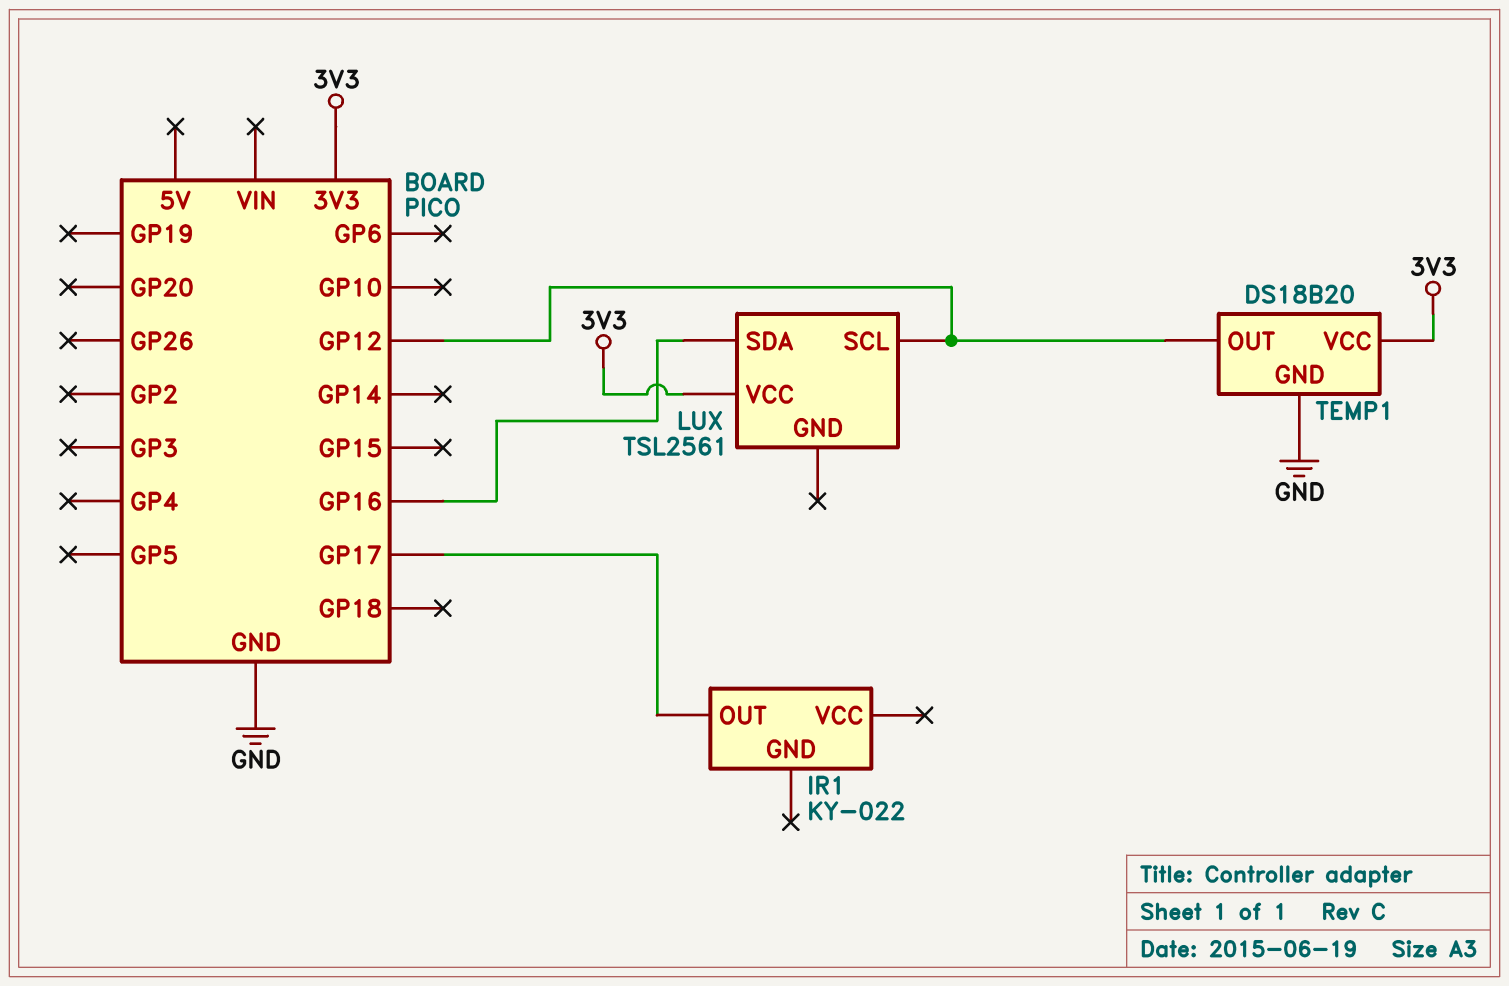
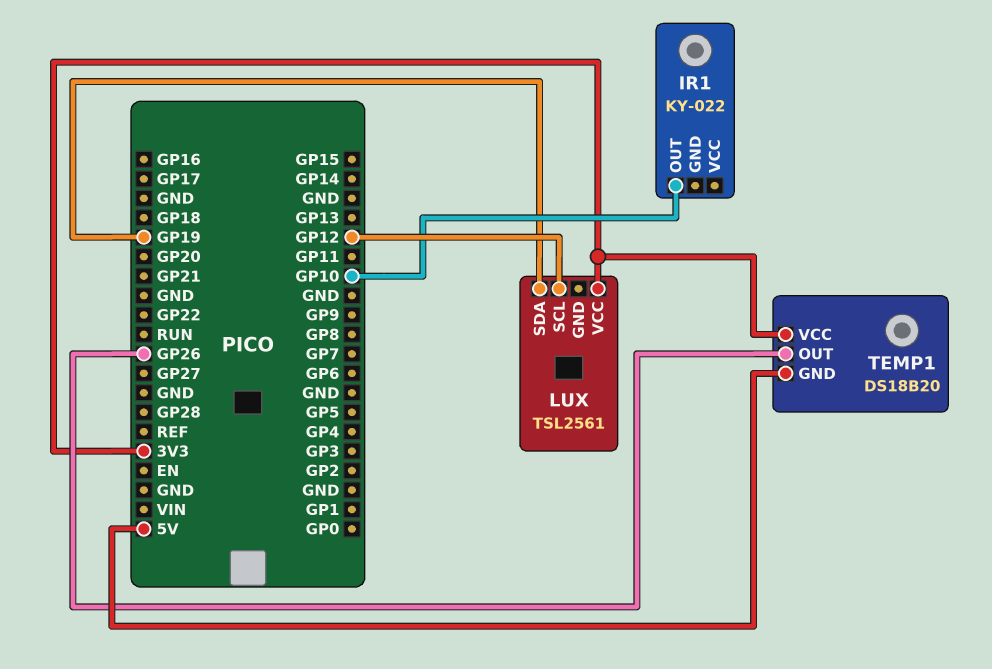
IR1 pin OUT: GP17 -> GP10
LUX pin SDA: GP16 -> GP19
TEMP1 pin GND: GND -> 5V
TEMP1 pin OUT: GP12 -> GP26

